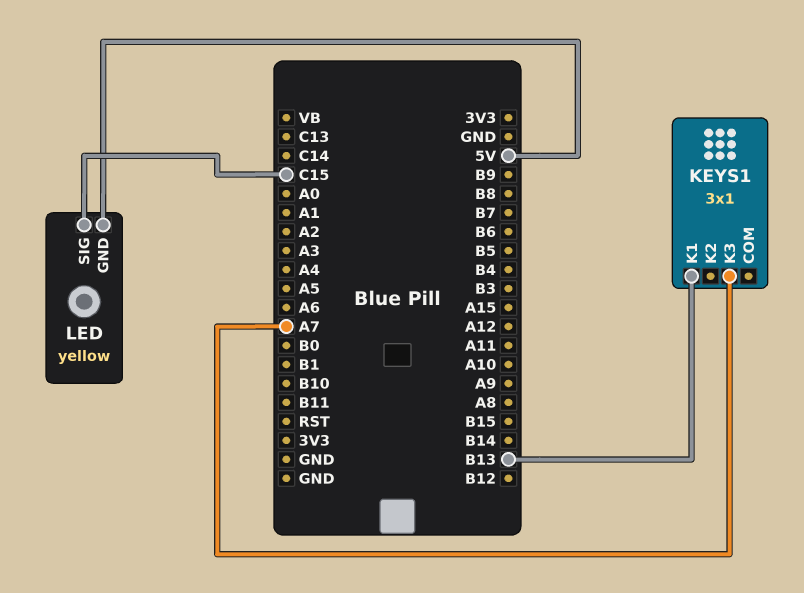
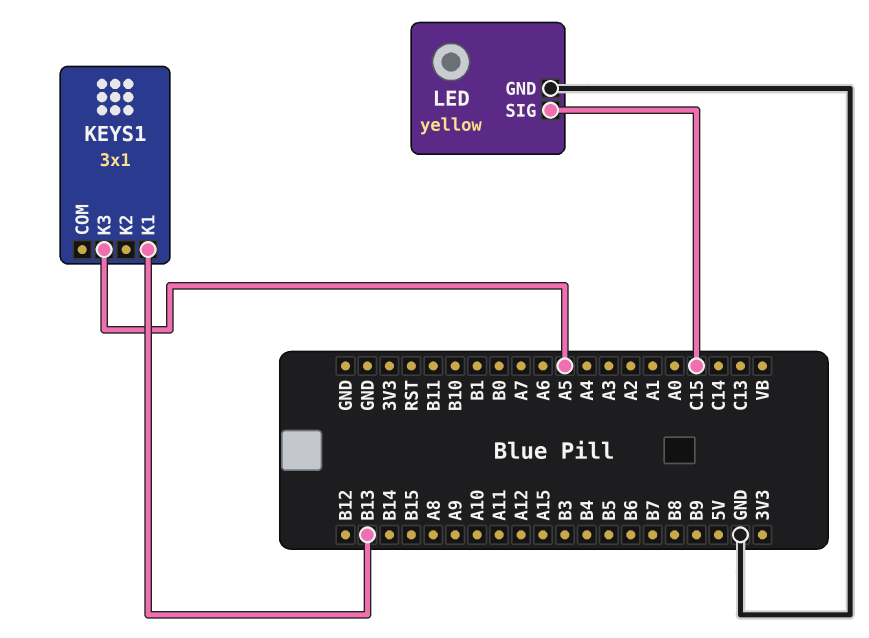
KEYS1 pin K3: A7 -> A5
LED pin GND: 5V -> GND

